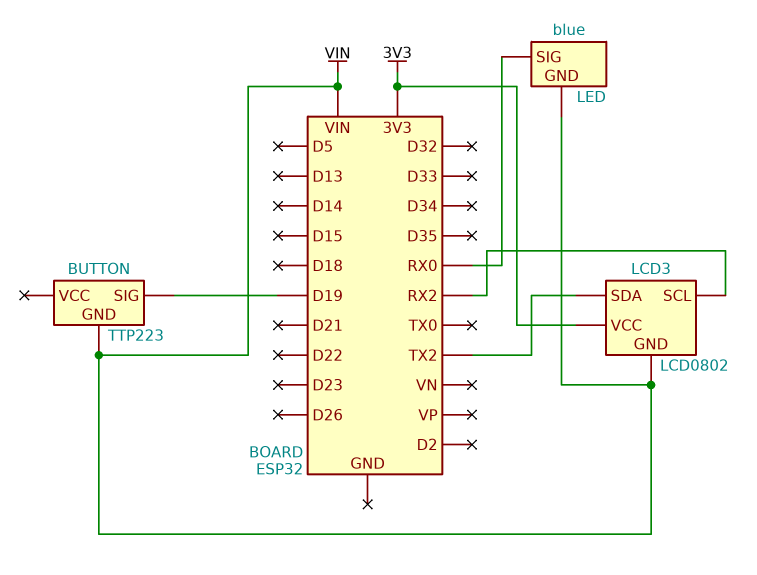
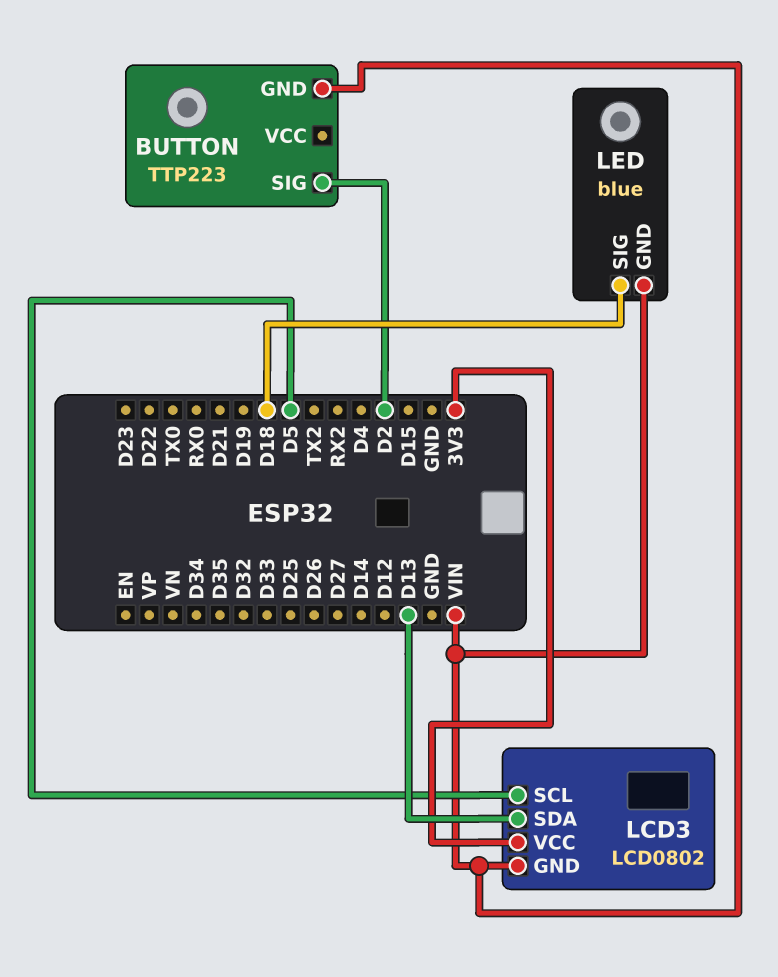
BUTTON pin SIG: D19 -> D2
LCD3 pin SCL: RX2 -> D5
LCD3 pin SDA: TX2 -> D13
LED pin SIG: RX0 -> D18

